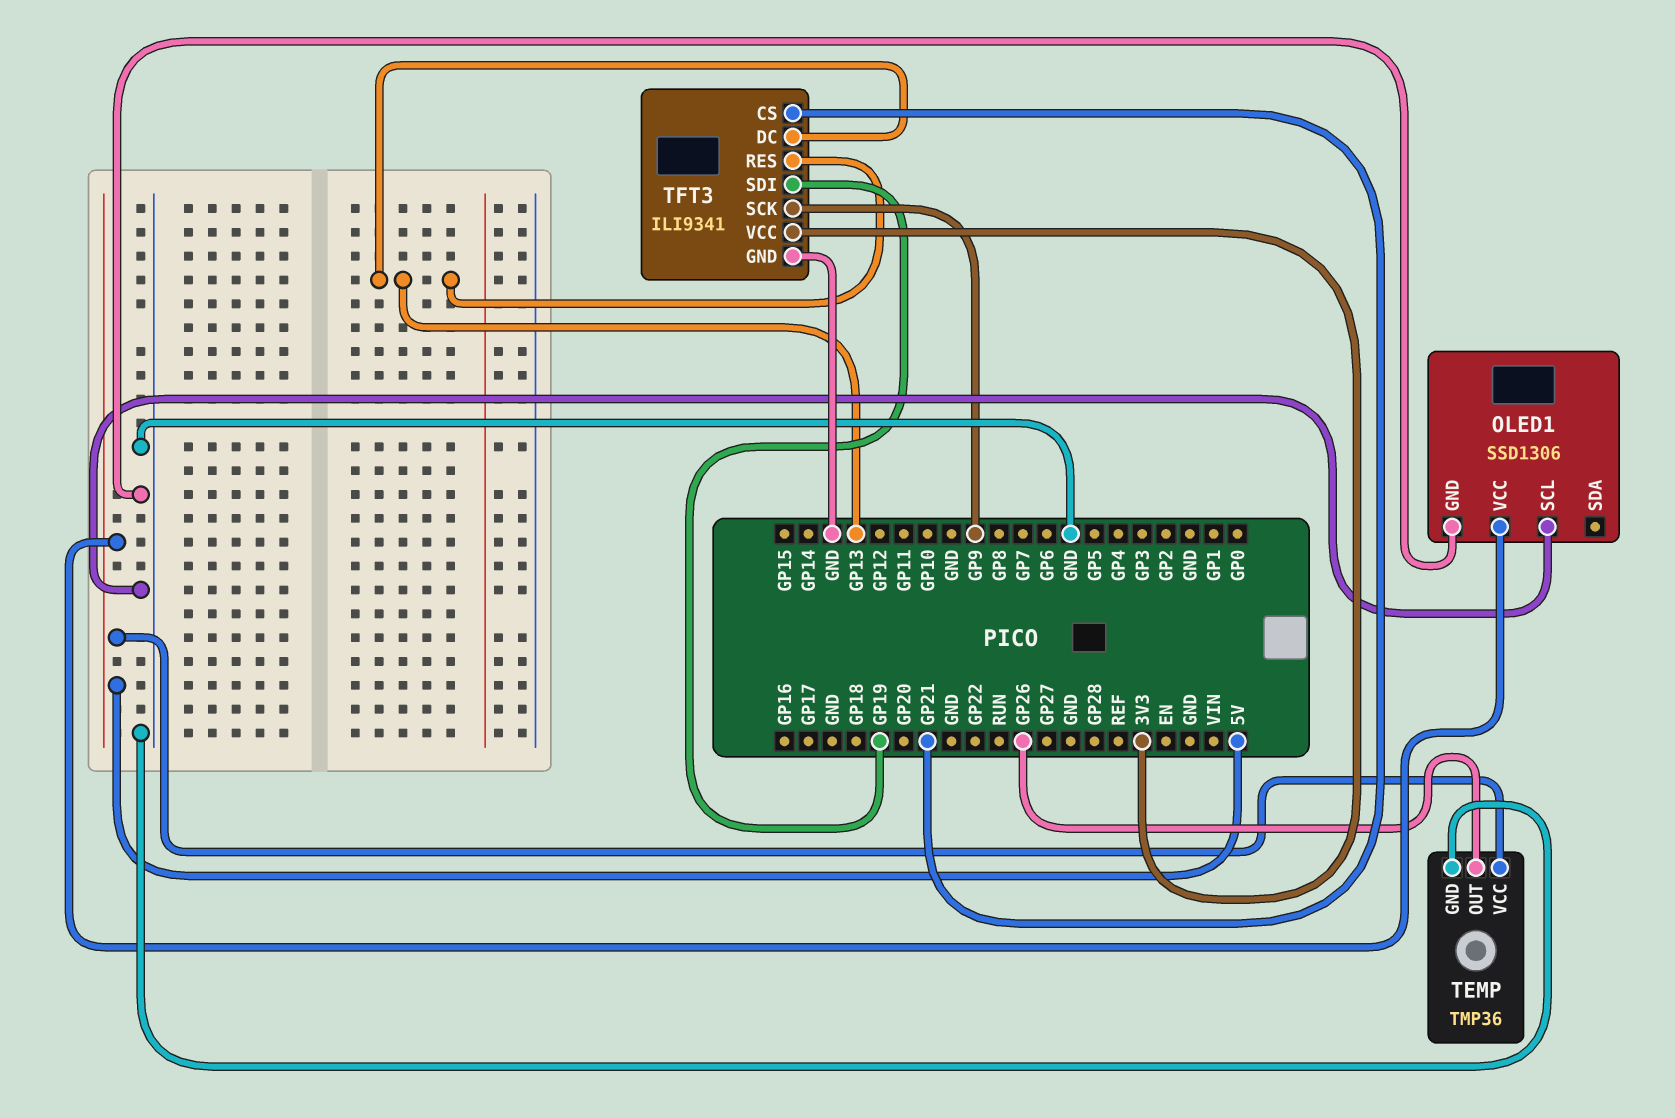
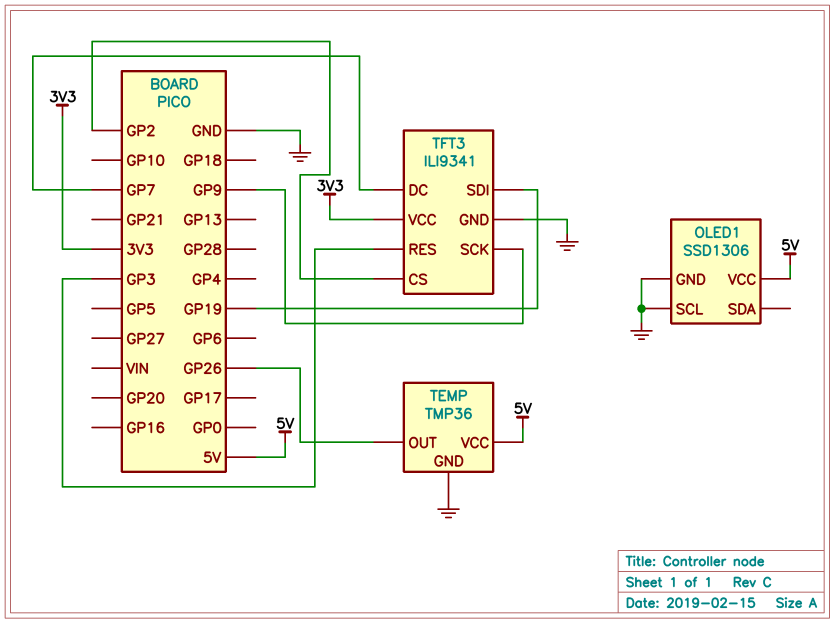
TFT3 pin CS: GP21 -> GP2
TFT3 pin DC: GP13 -> GP7
TFT3 pin RES: GP13 -> GP3

